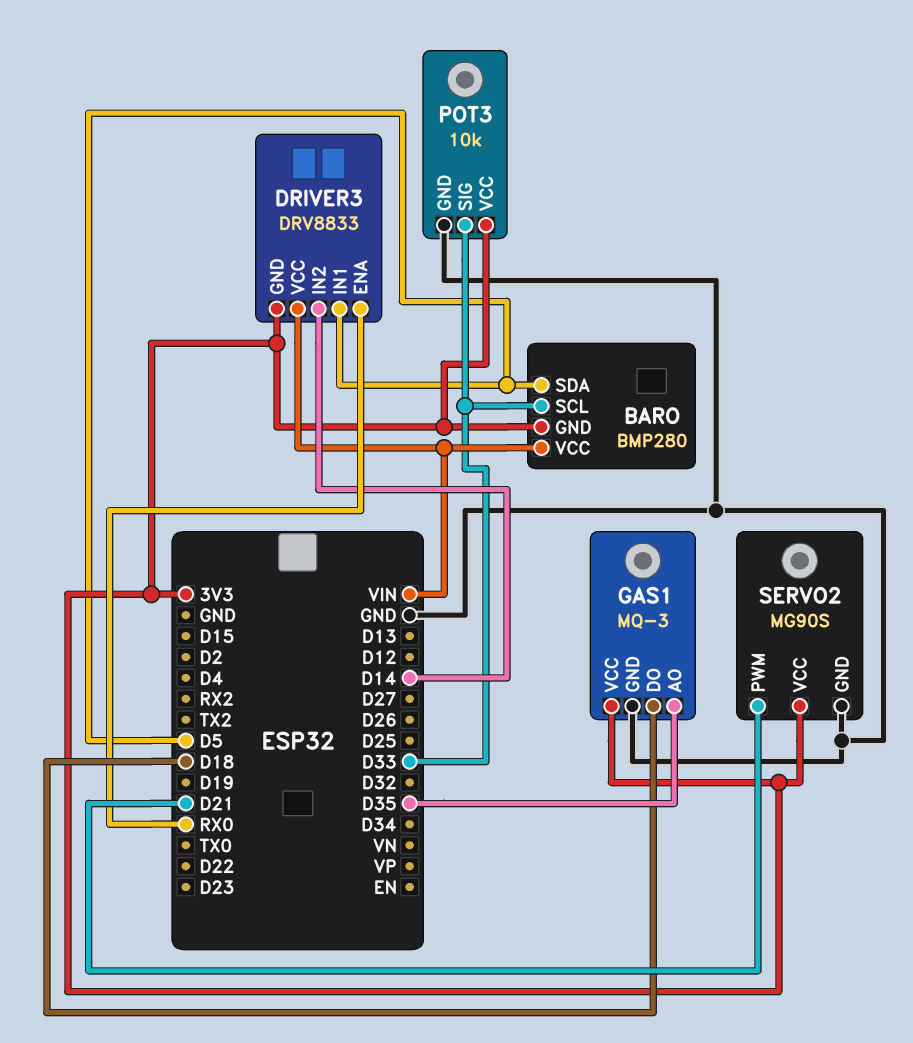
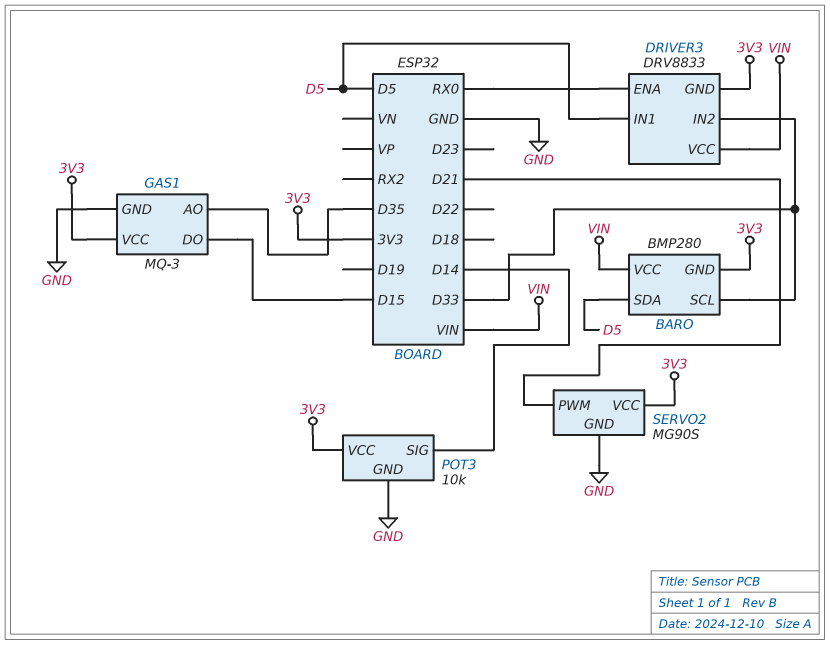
DRIVER3 pin IN2: D14 -> D33
GAS1 pin DO: D18 -> D15
POT3 pin SIG: D33 -> D14

